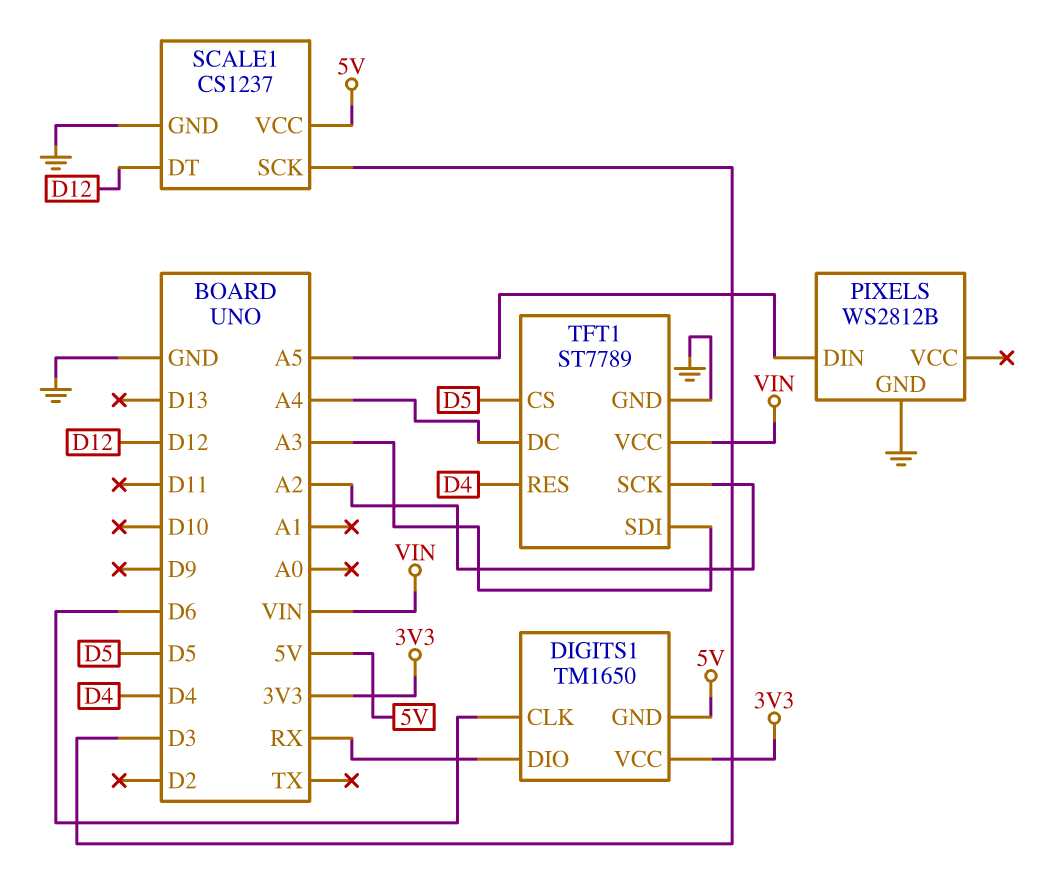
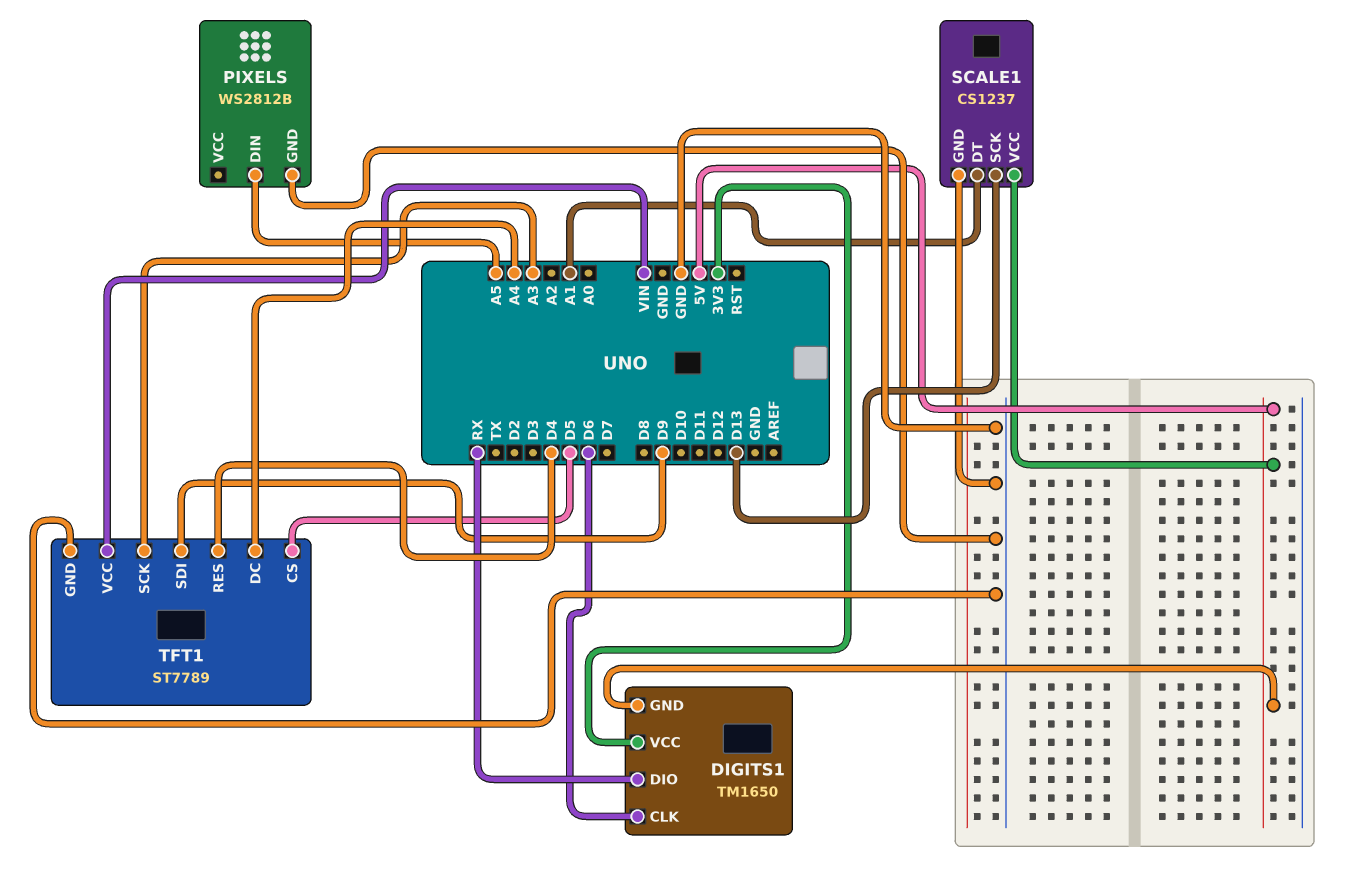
SCALE1 pin DT: D12 -> A1
SCALE1 pin SCK: D3 -> D13
TFT1 pin SCK: A2 -> A3
TFT1 pin SDI: A3 -> D9

